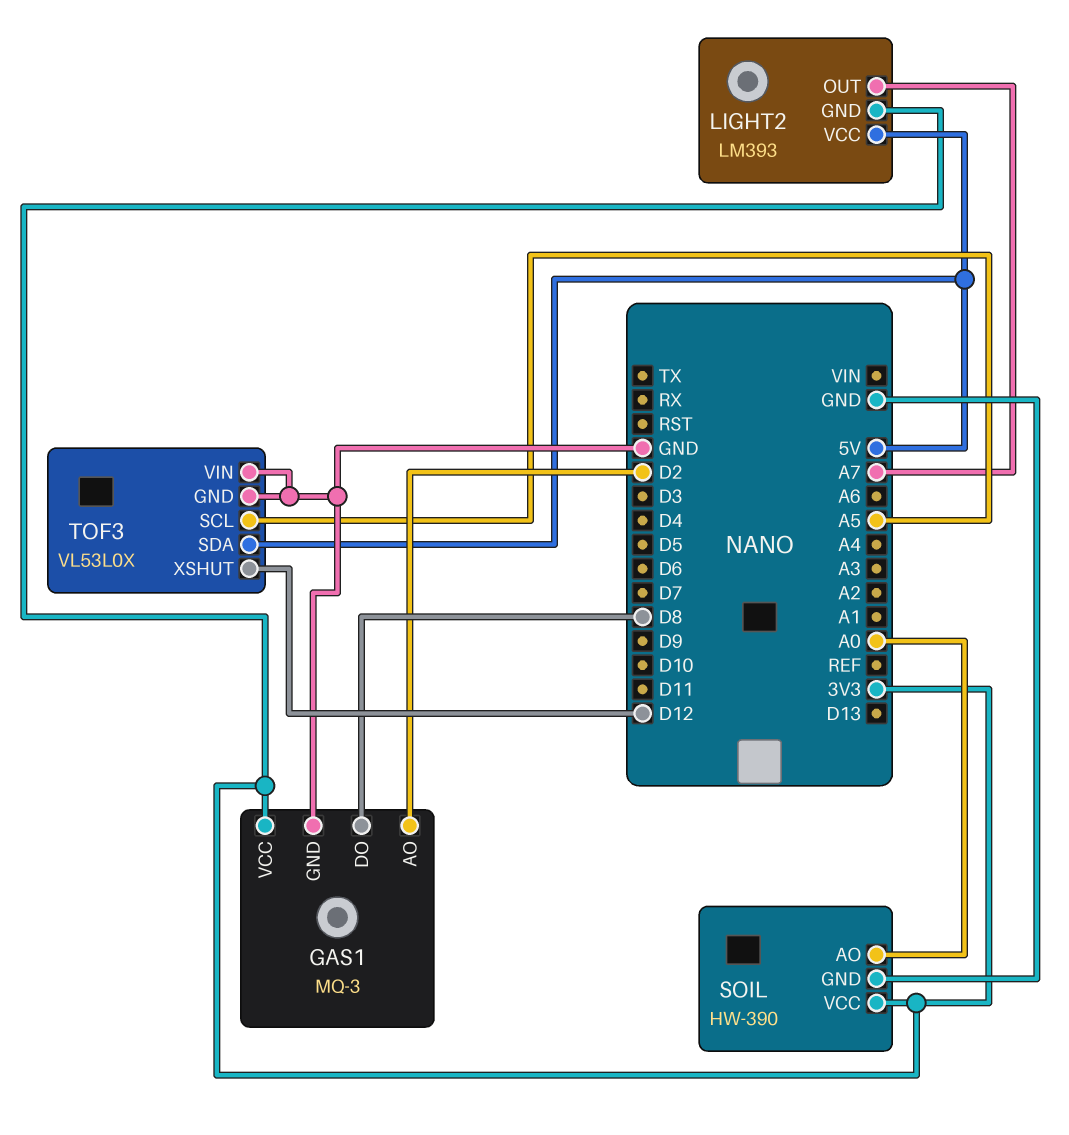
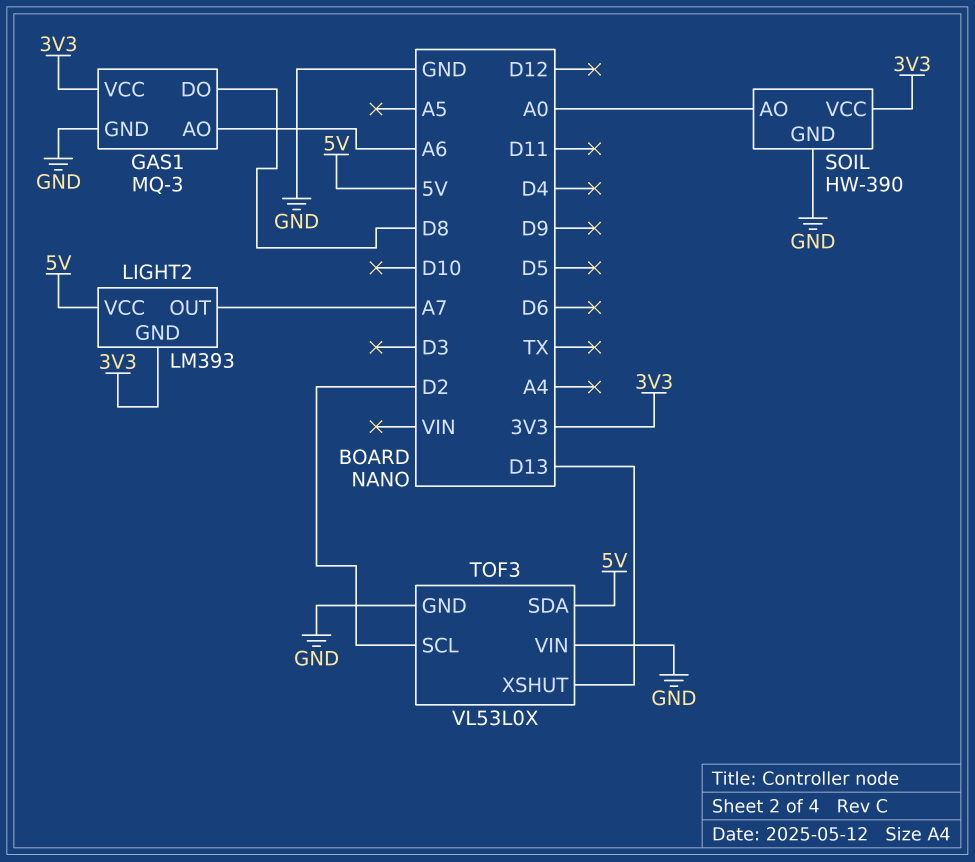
GAS1 pin AO: D2 -> A6
TOF3 pin SCL: A5 -> D2
TOF3 pin XSHUT: D12 -> D13

